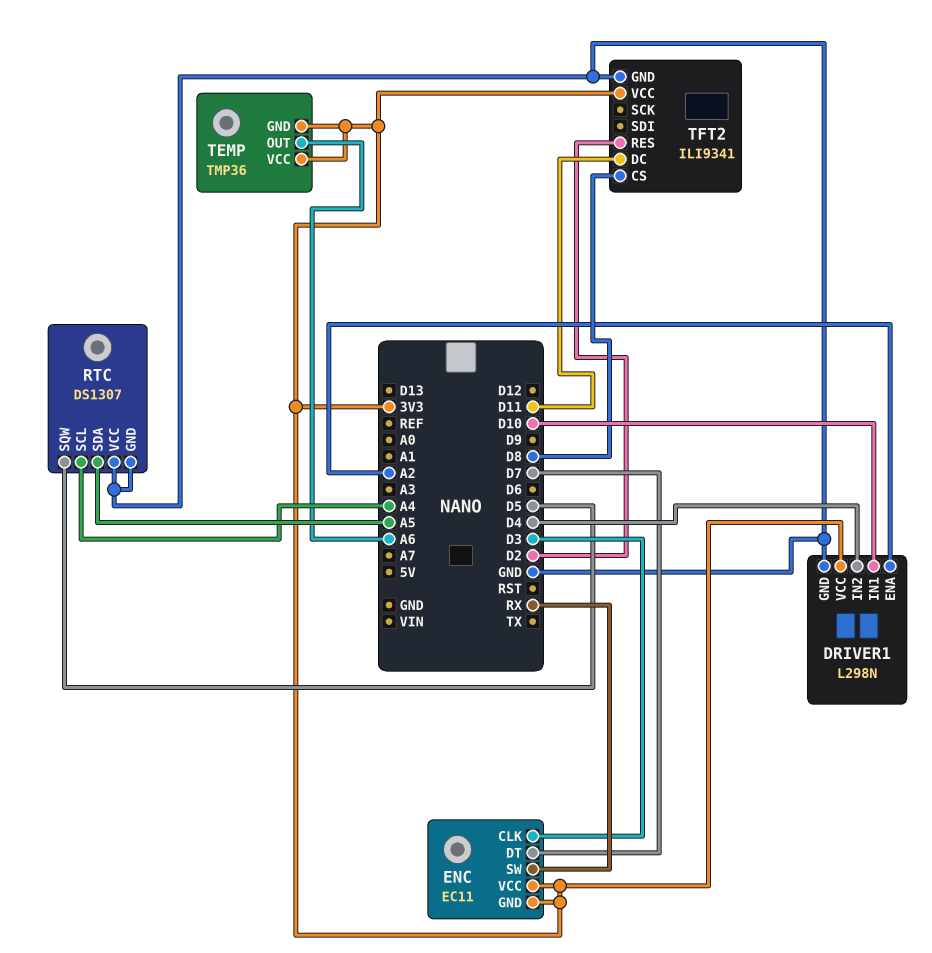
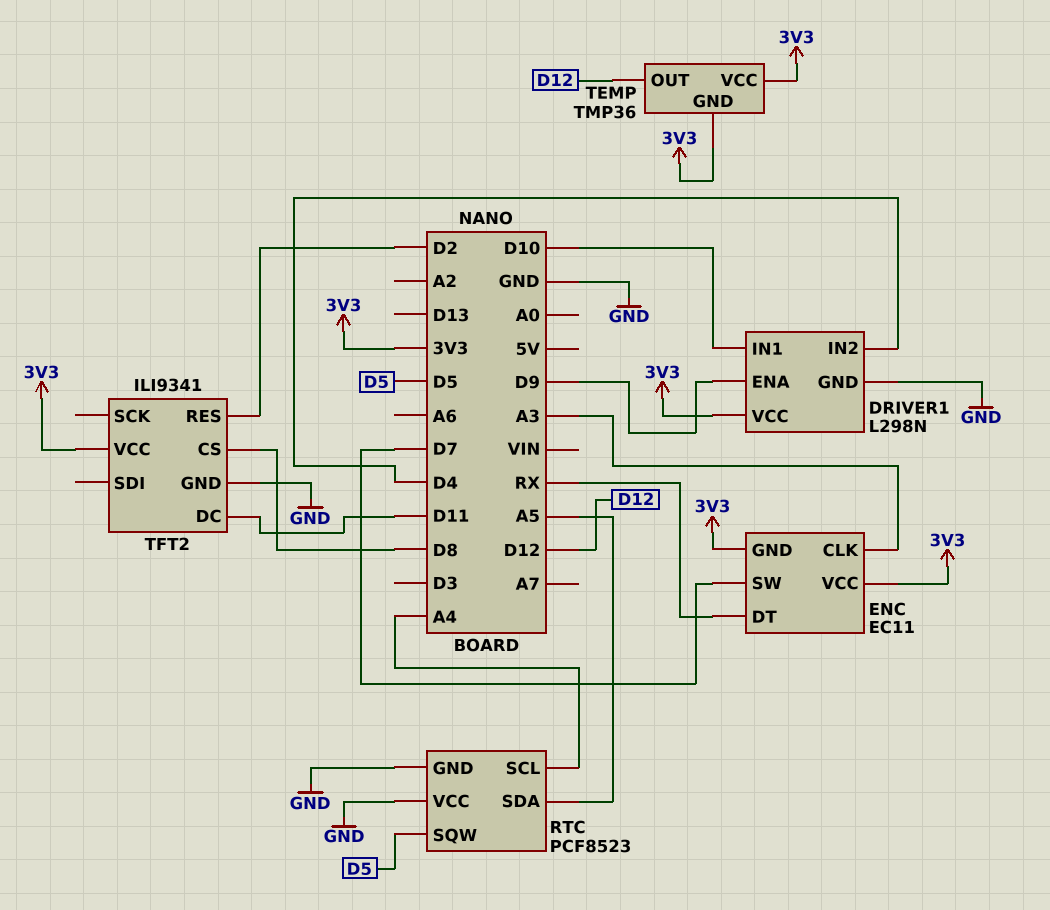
DRIVER1 pin ENA: A2 -> D9
ENC pin CLK: D3 -> A3
ENC pin DT: D7 -> RX
ENC pin SW: RX -> D7
RTC: DS1307 -> PCF8523
TEMP pin OUT: A6 -> D12

